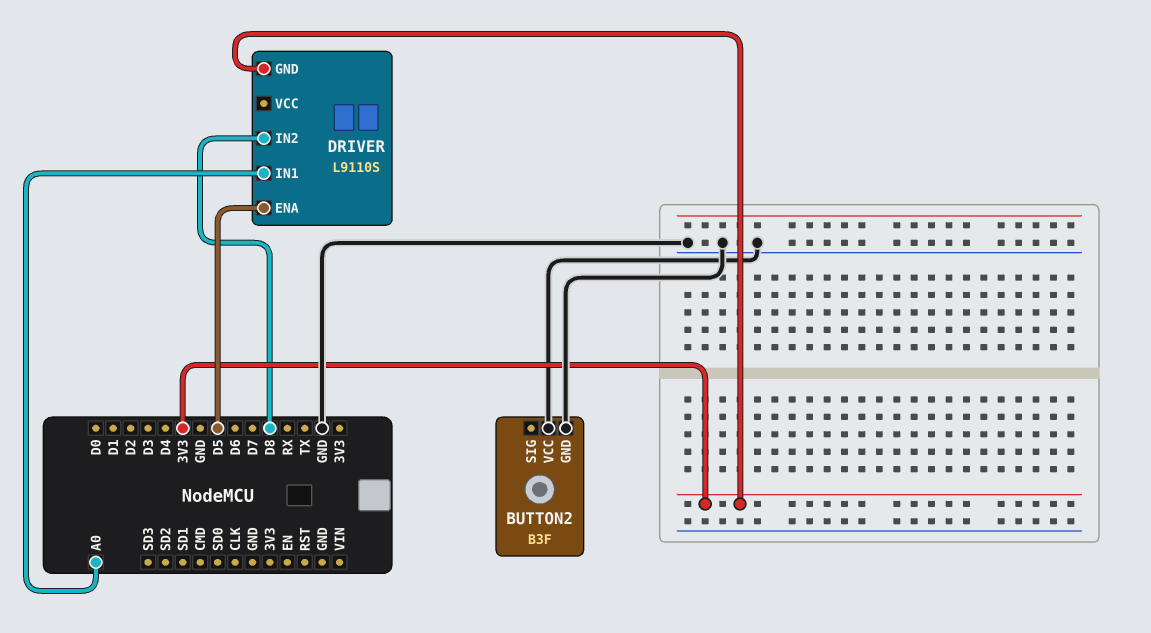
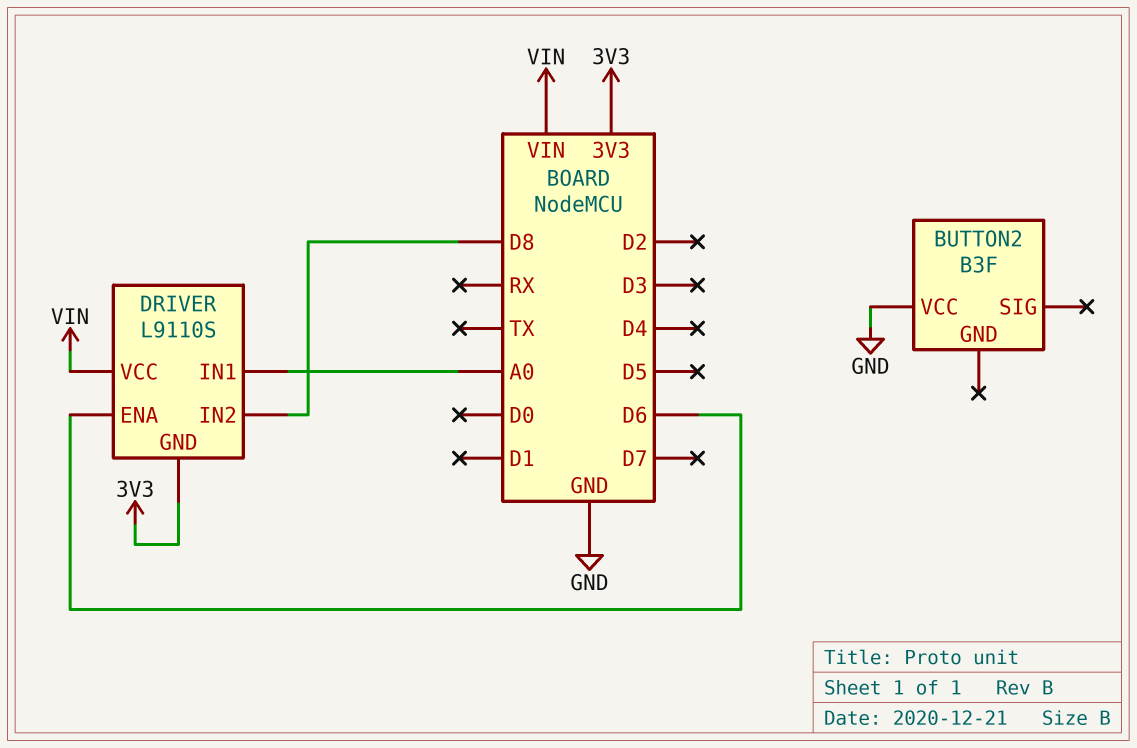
BUTTON2 pin GND: GND -> none
DRIVER pin ENA: D5 -> D6
DRIVER pin VCC: none -> VIN

